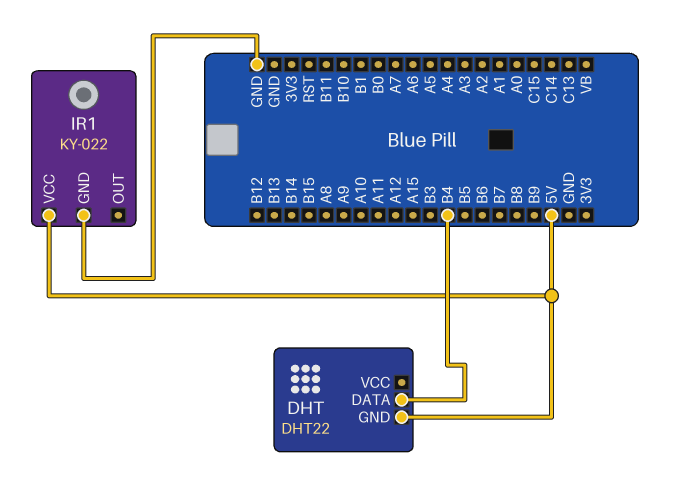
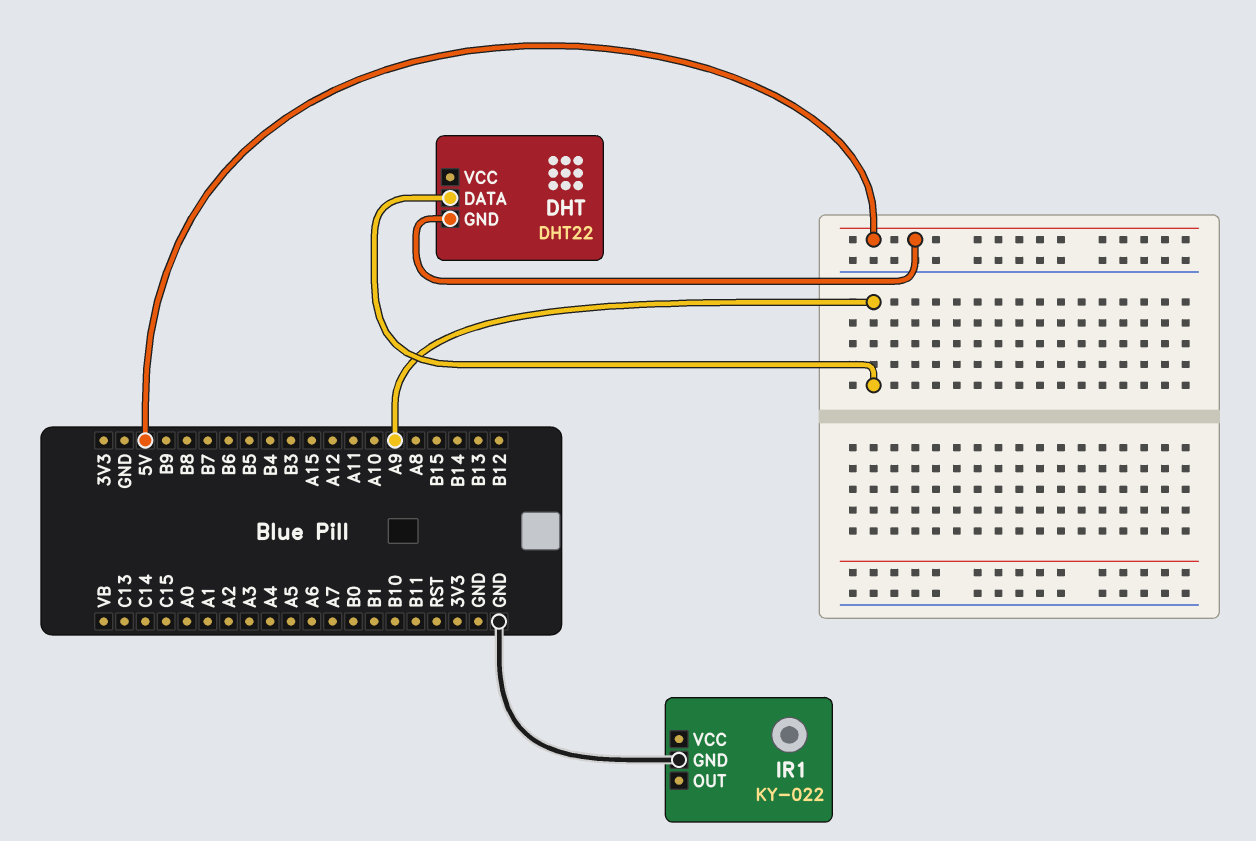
DHT pin DATA: B4 -> A9
IR1 pin VCC: 5V -> none

